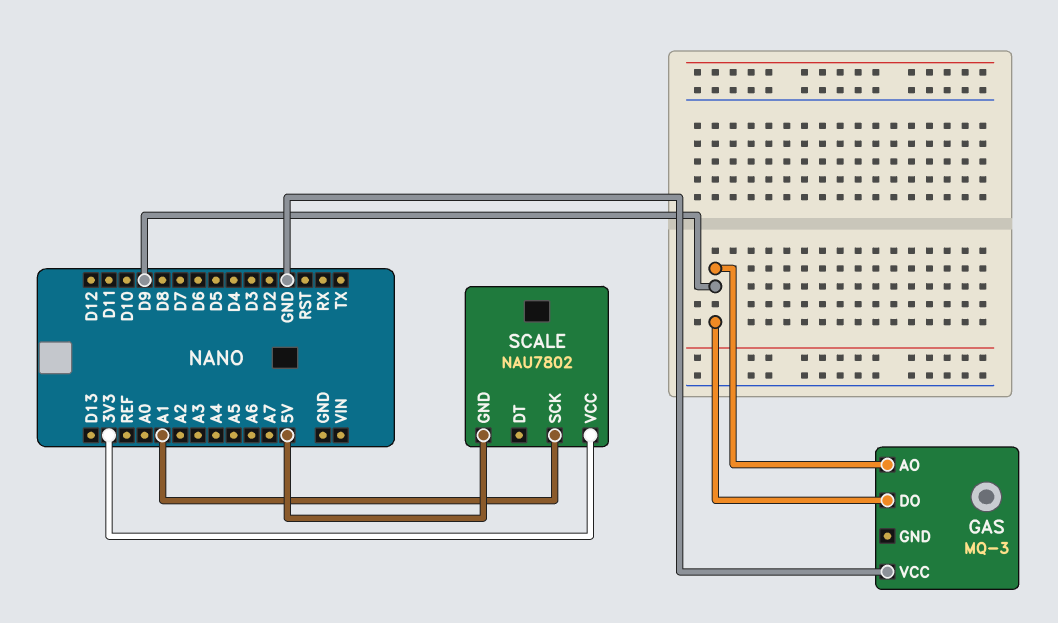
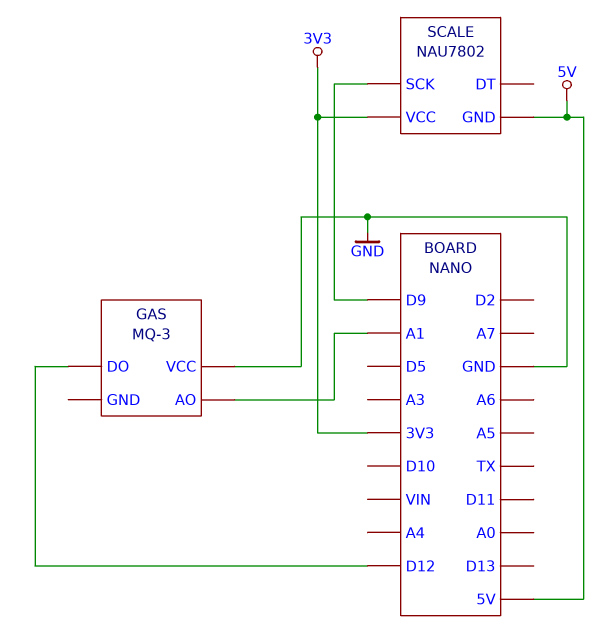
GAS pin AO: D9 -> A1
GAS pin DO: D9 -> D12
SCALE pin SCK: A1 -> D9

